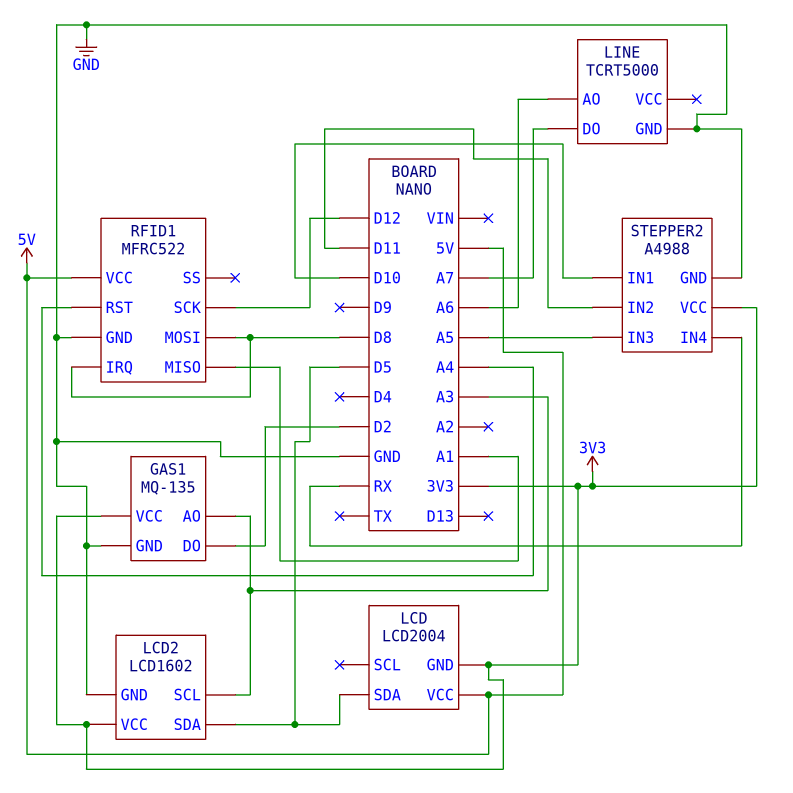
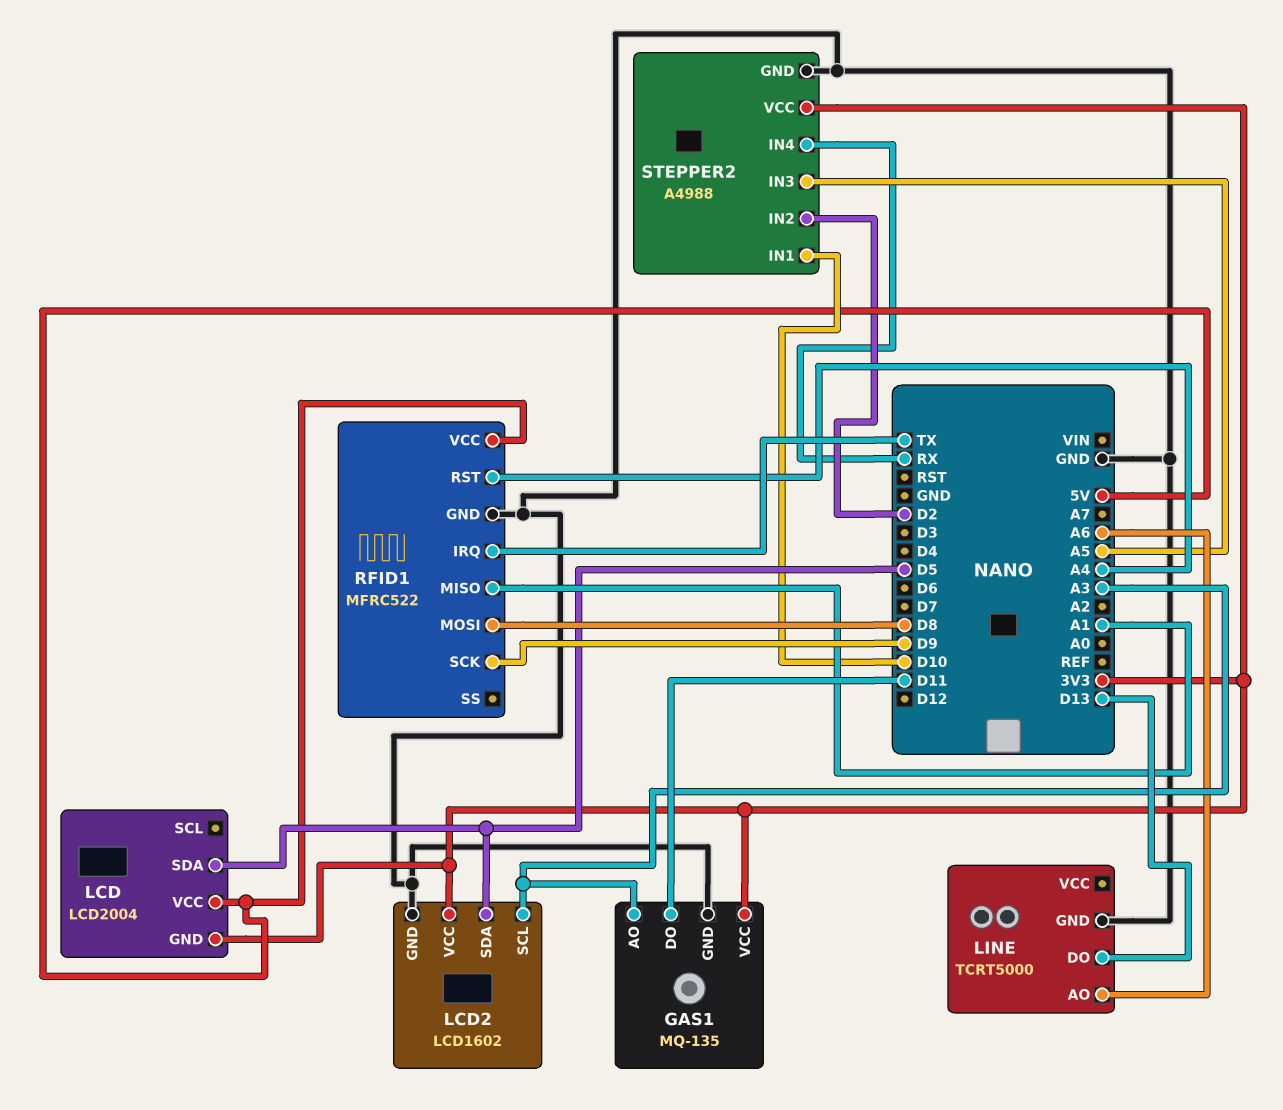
GAS1 pin DO: D2 -> D11
LINE pin DO: A7 -> D13
RFID1 pin IRQ: D8 -> TX
RFID1 pin SCK: D12 -> D9
STEPPER2 pin IN2: D11 -> D2

